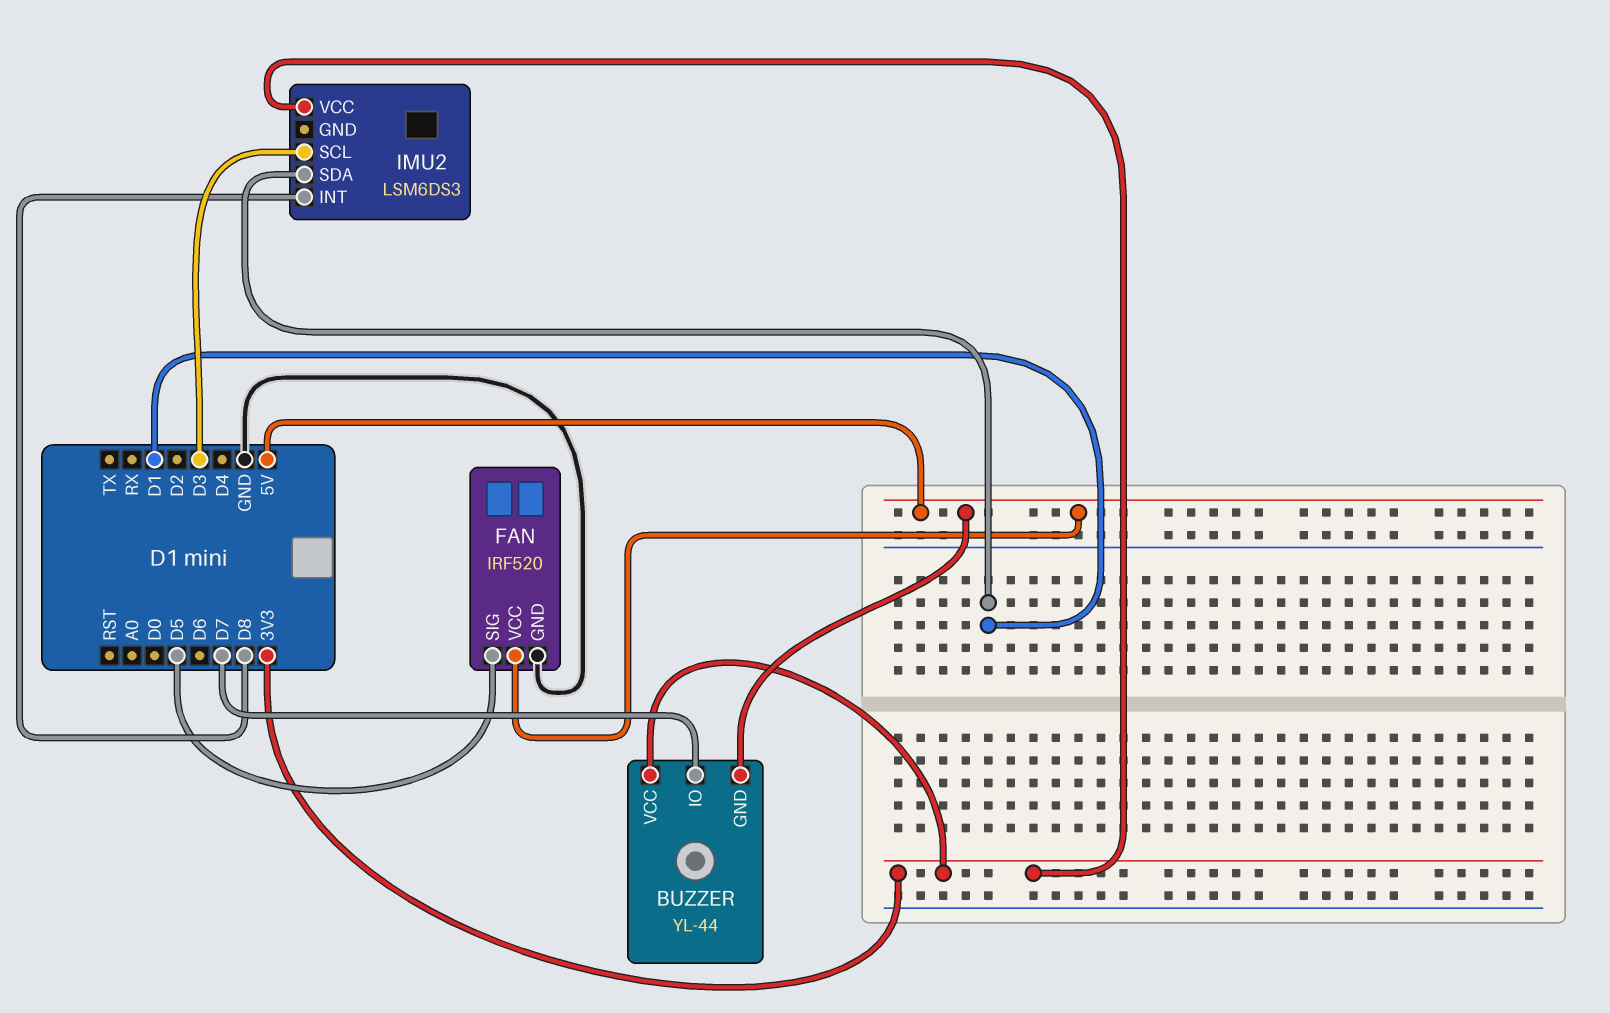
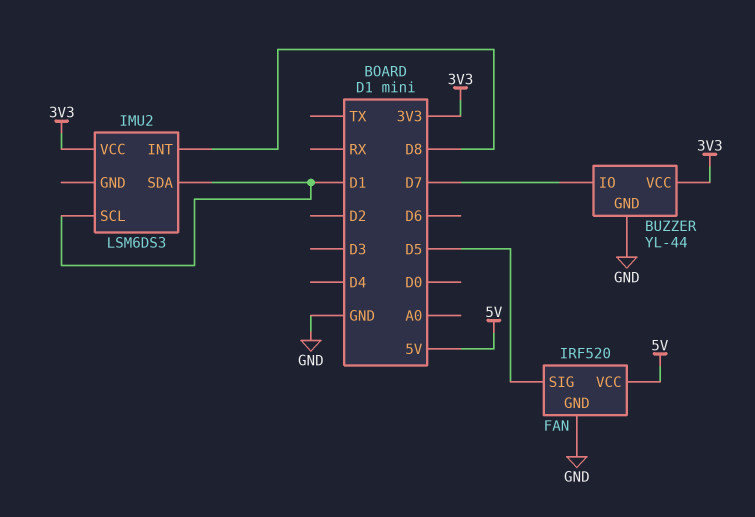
BUZZER pin GND: 5V -> GND
IMU2 pin SCL: D3 -> D1

